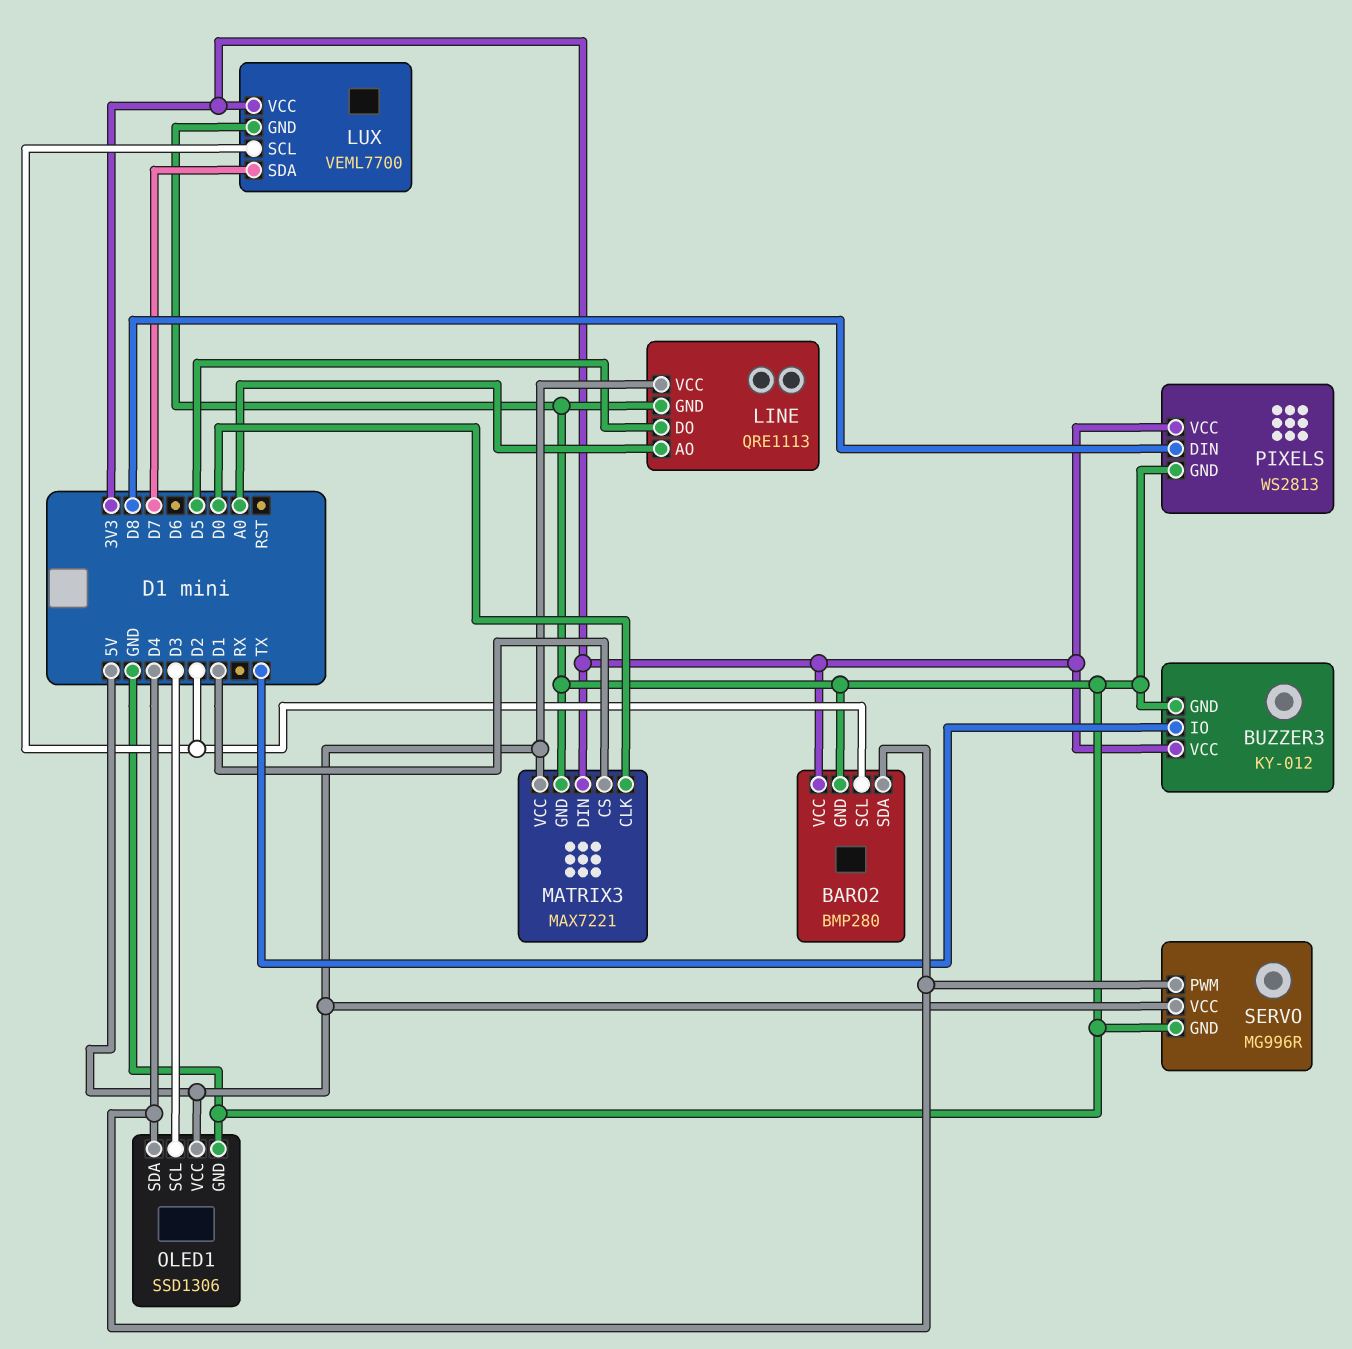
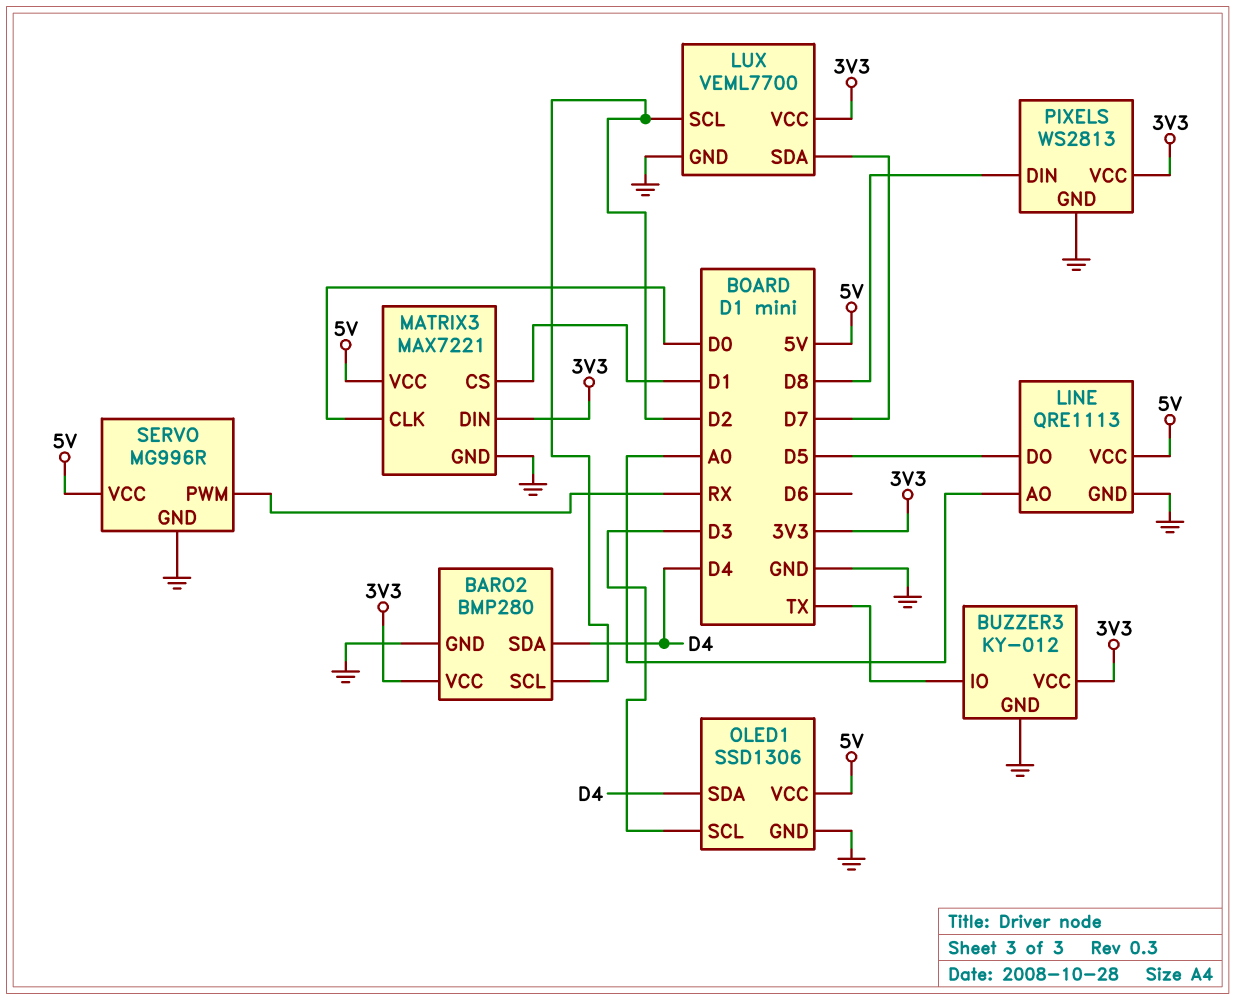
SERVO pin PWM: D4 -> RX

